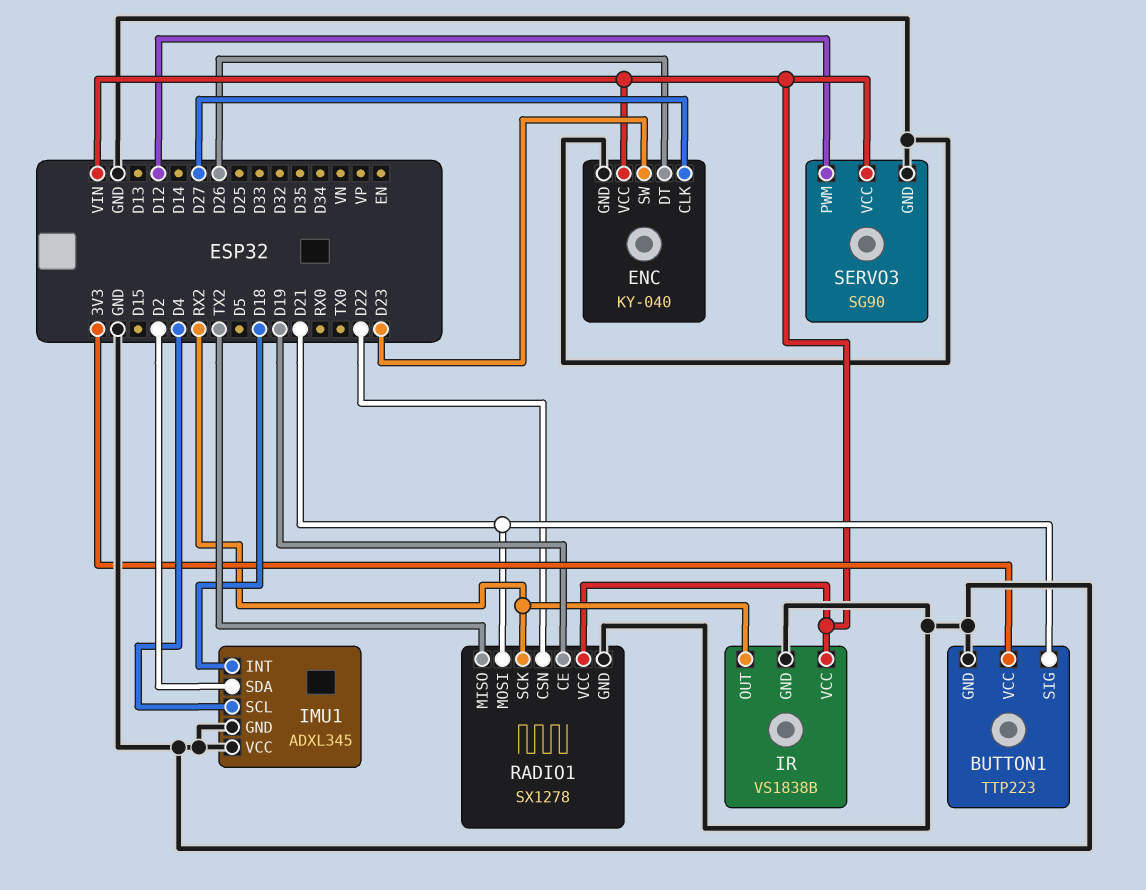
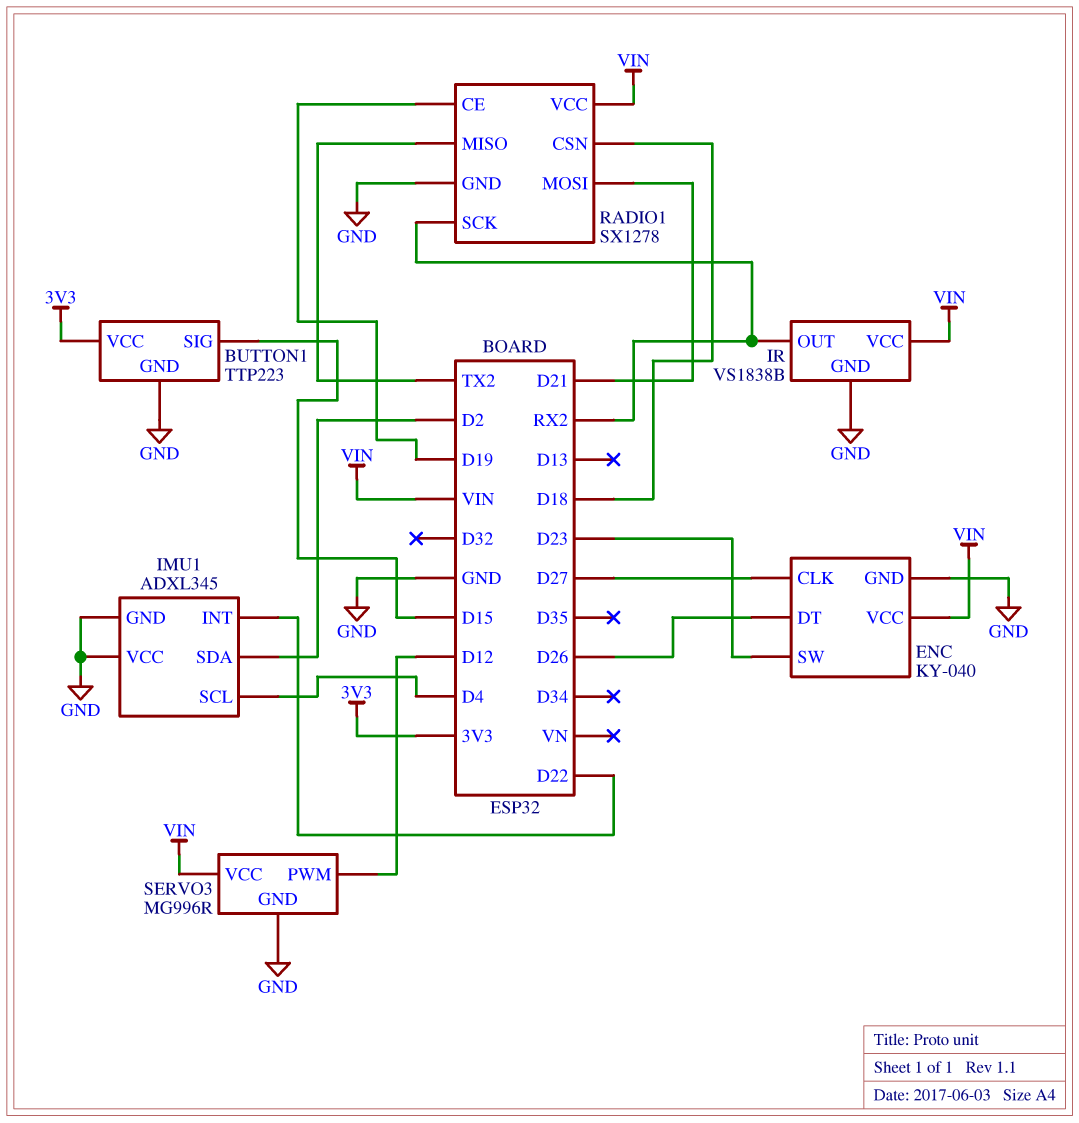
BUTTON1 pin SIG: D21 -> D15
IMU1 pin INT: D18 -> D22
RADIO1 pin CSN: D22 -> D18
SERVO3: SG90 -> MG996R

